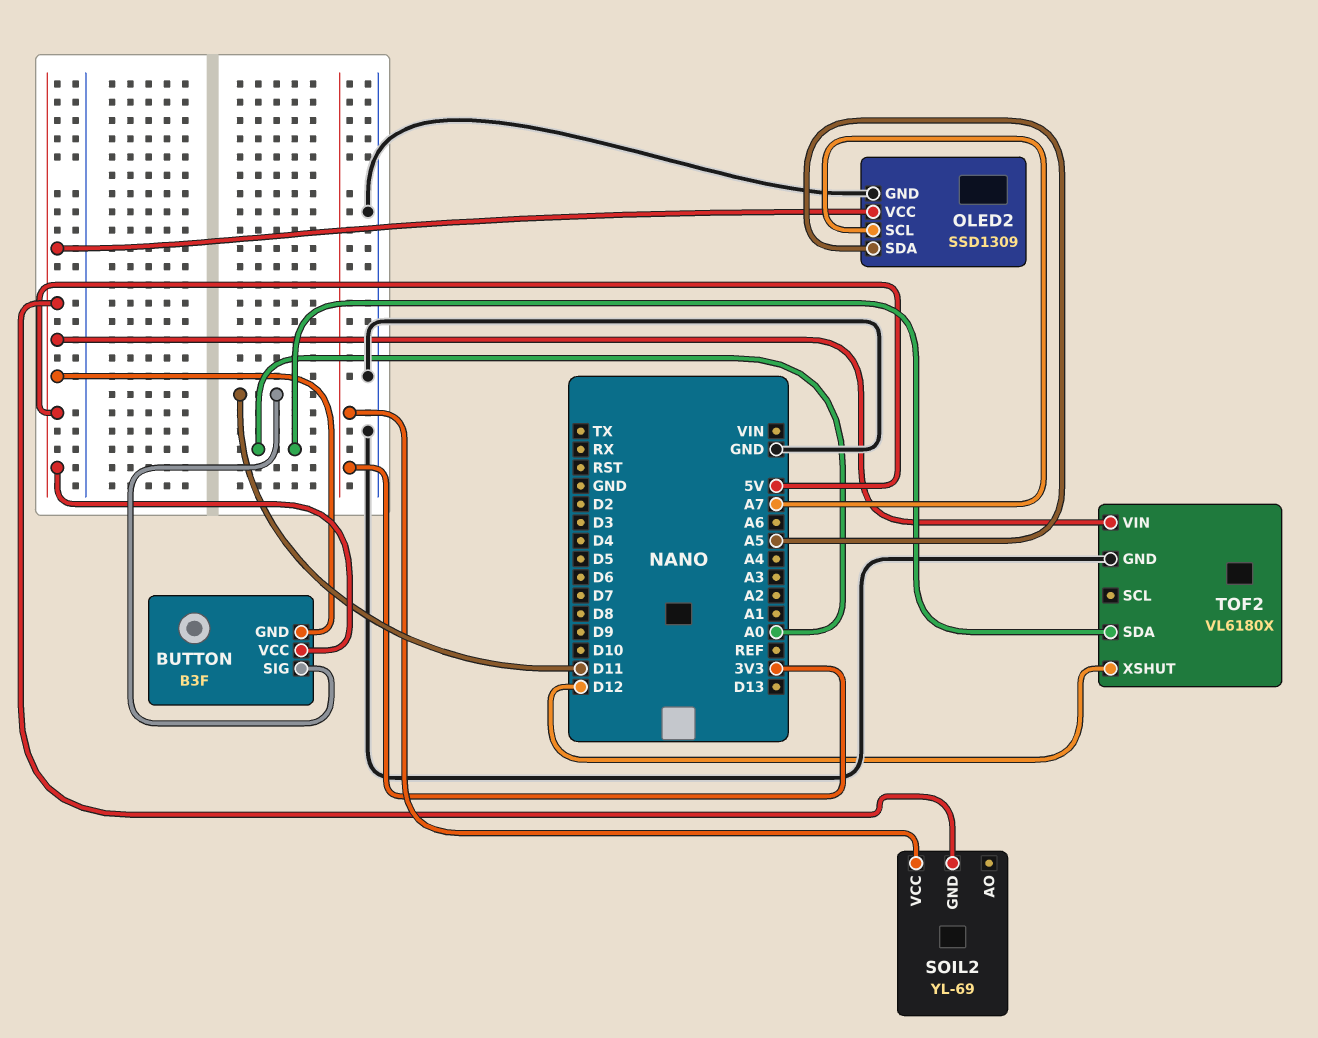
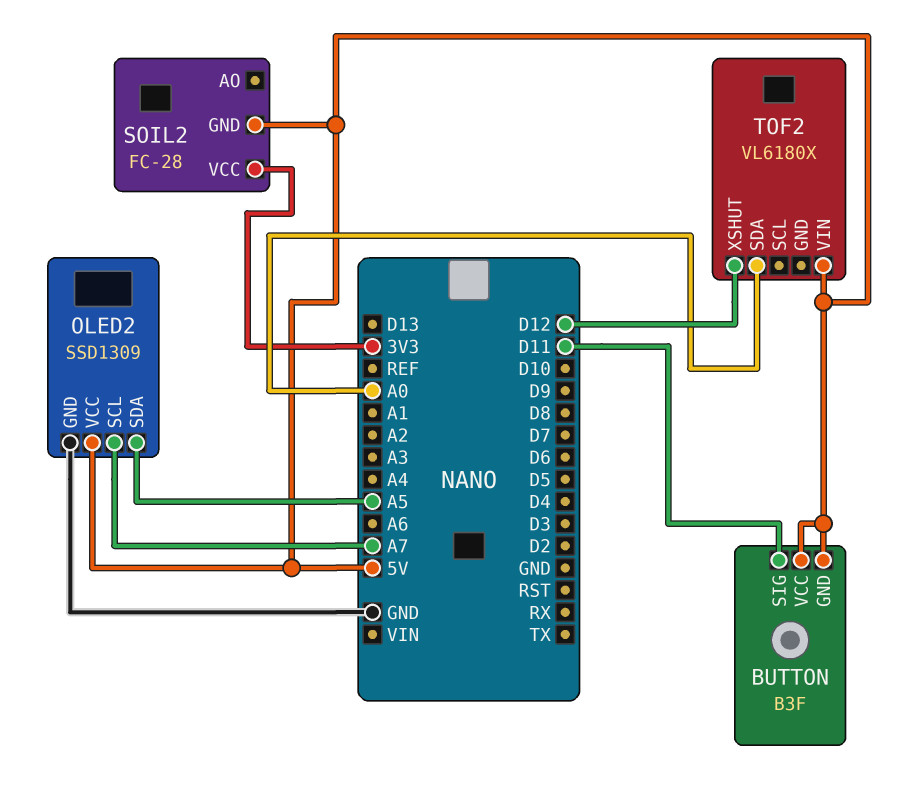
SOIL2: YL-69 -> FC-28
TOF2 pin GND: GND -> none

